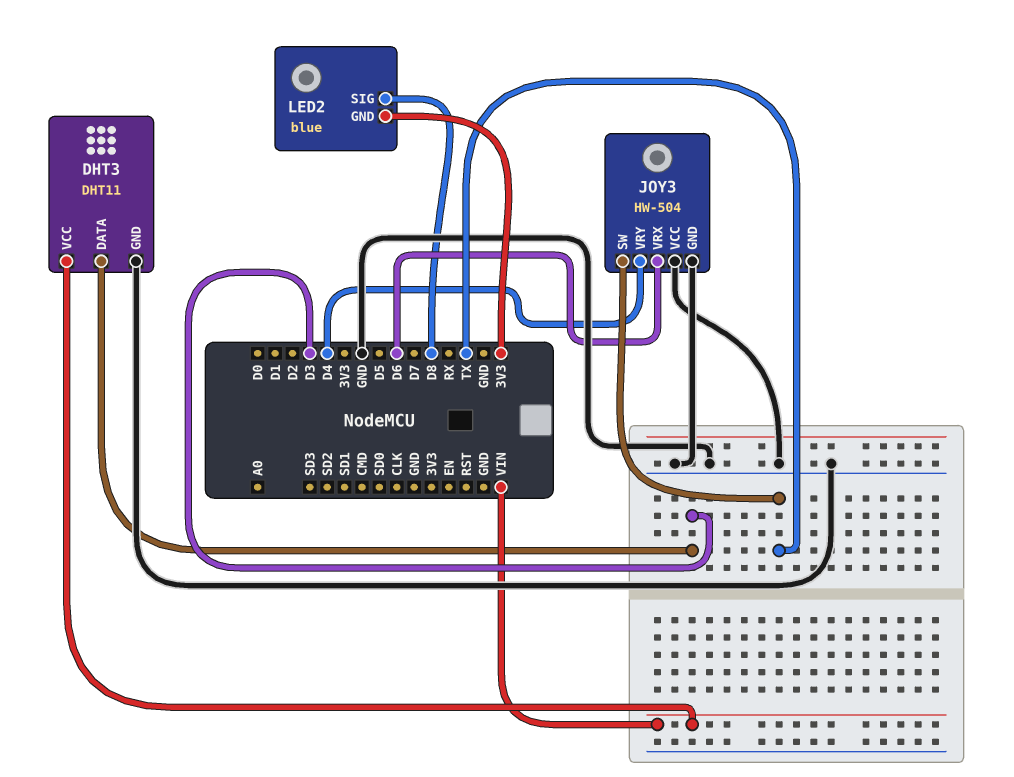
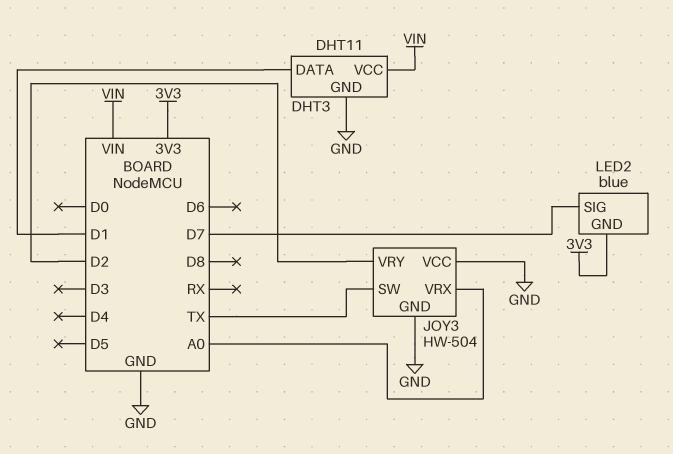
DHT3 pin DATA: D3 -> D1
JOY3 pin VRX: D6 -> A0
JOY3 pin VRY: D4 -> D2
LED2 pin SIG: D8 -> D7

